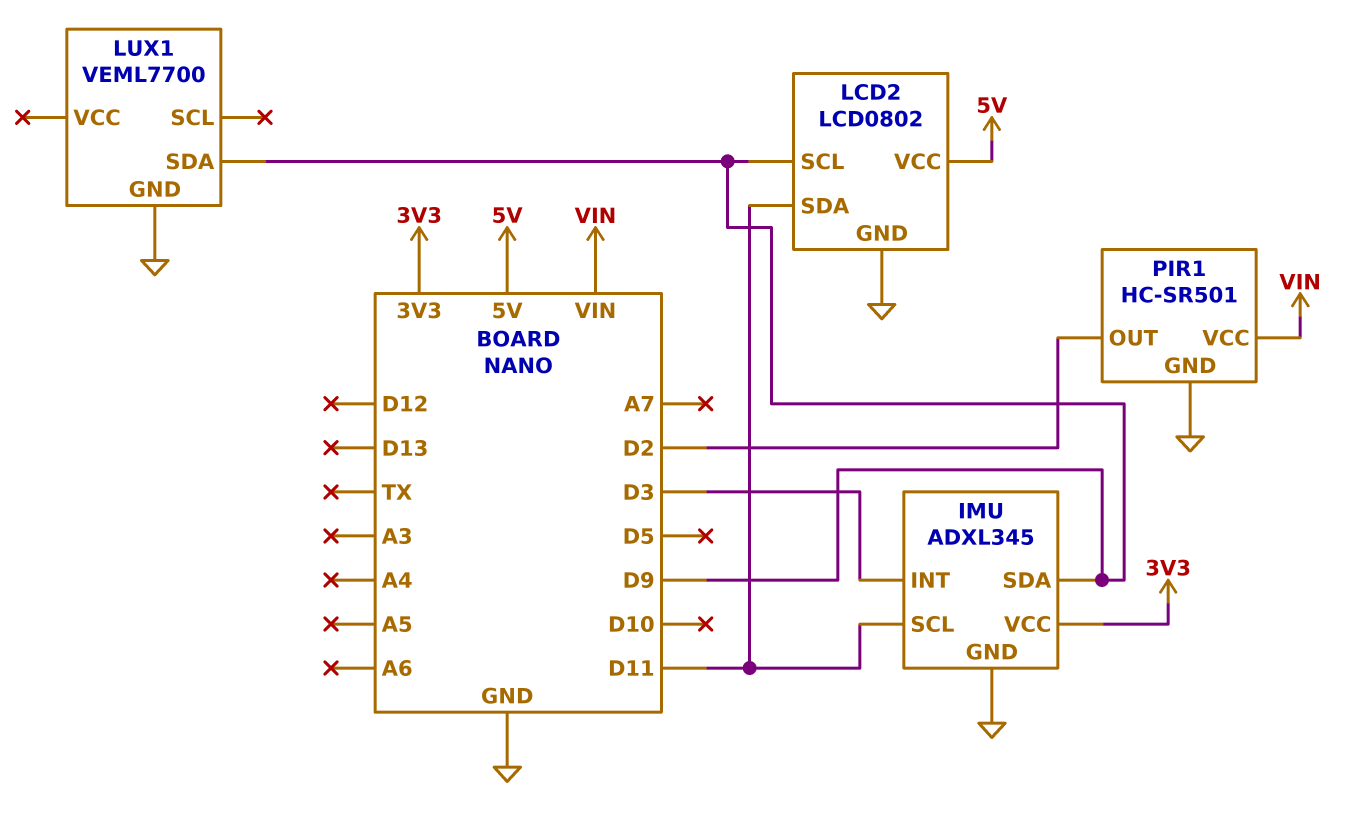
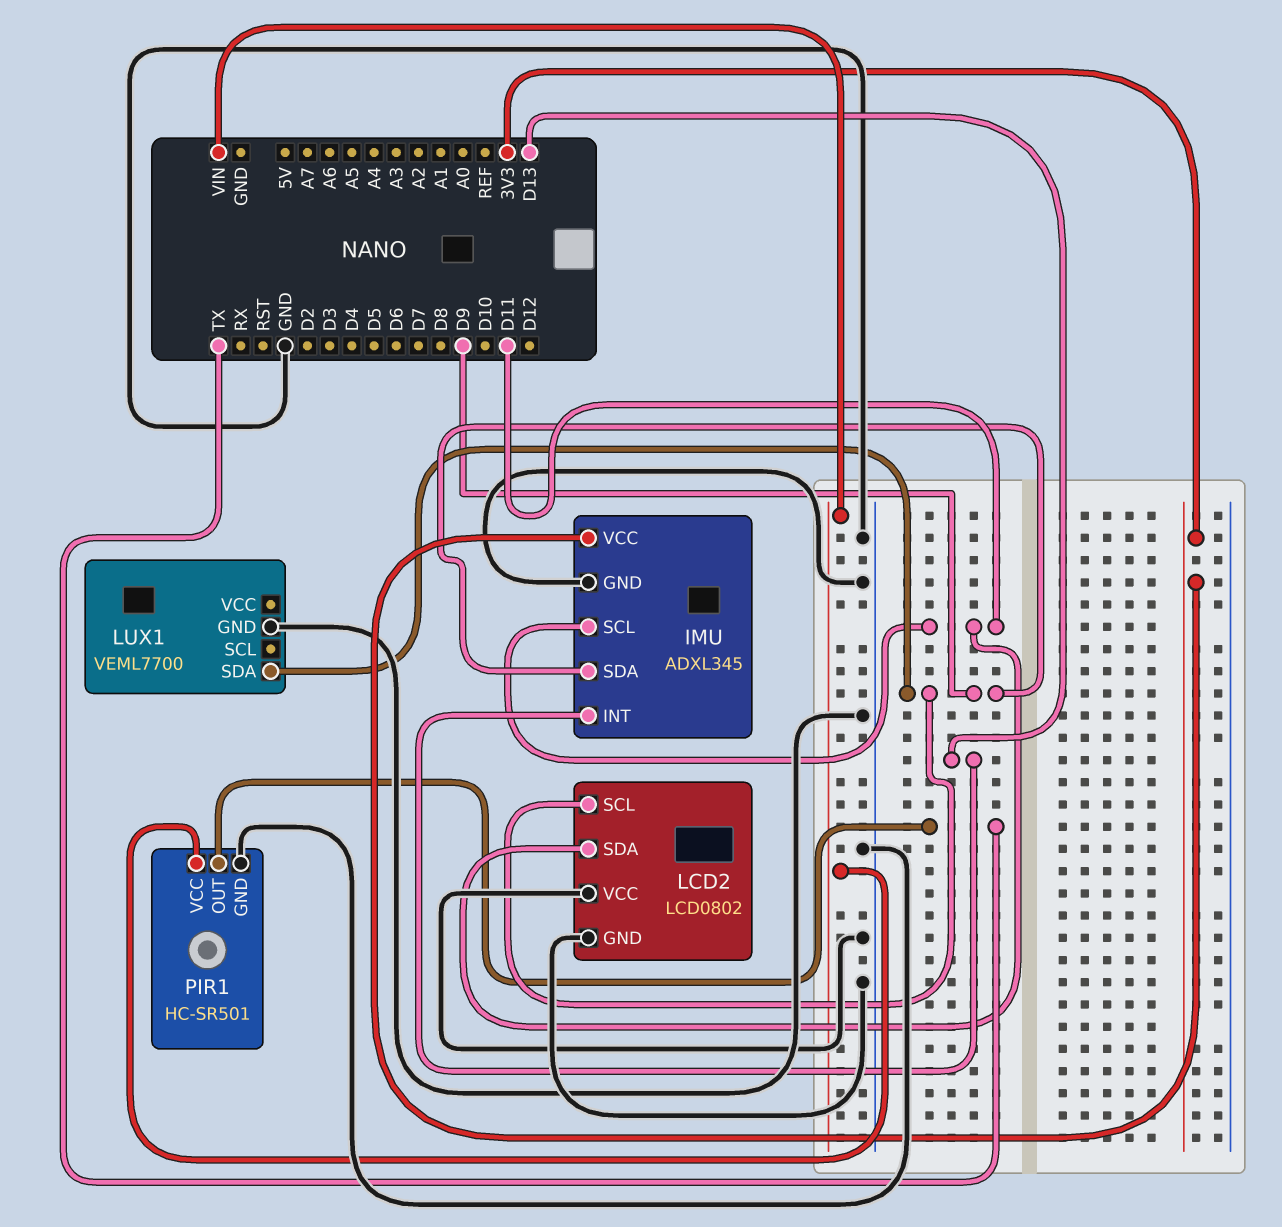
IMU pin INT: D3 -> D13
LCD2 pin VCC: 5V -> GND
PIR1 pin OUT: D2 -> TX

